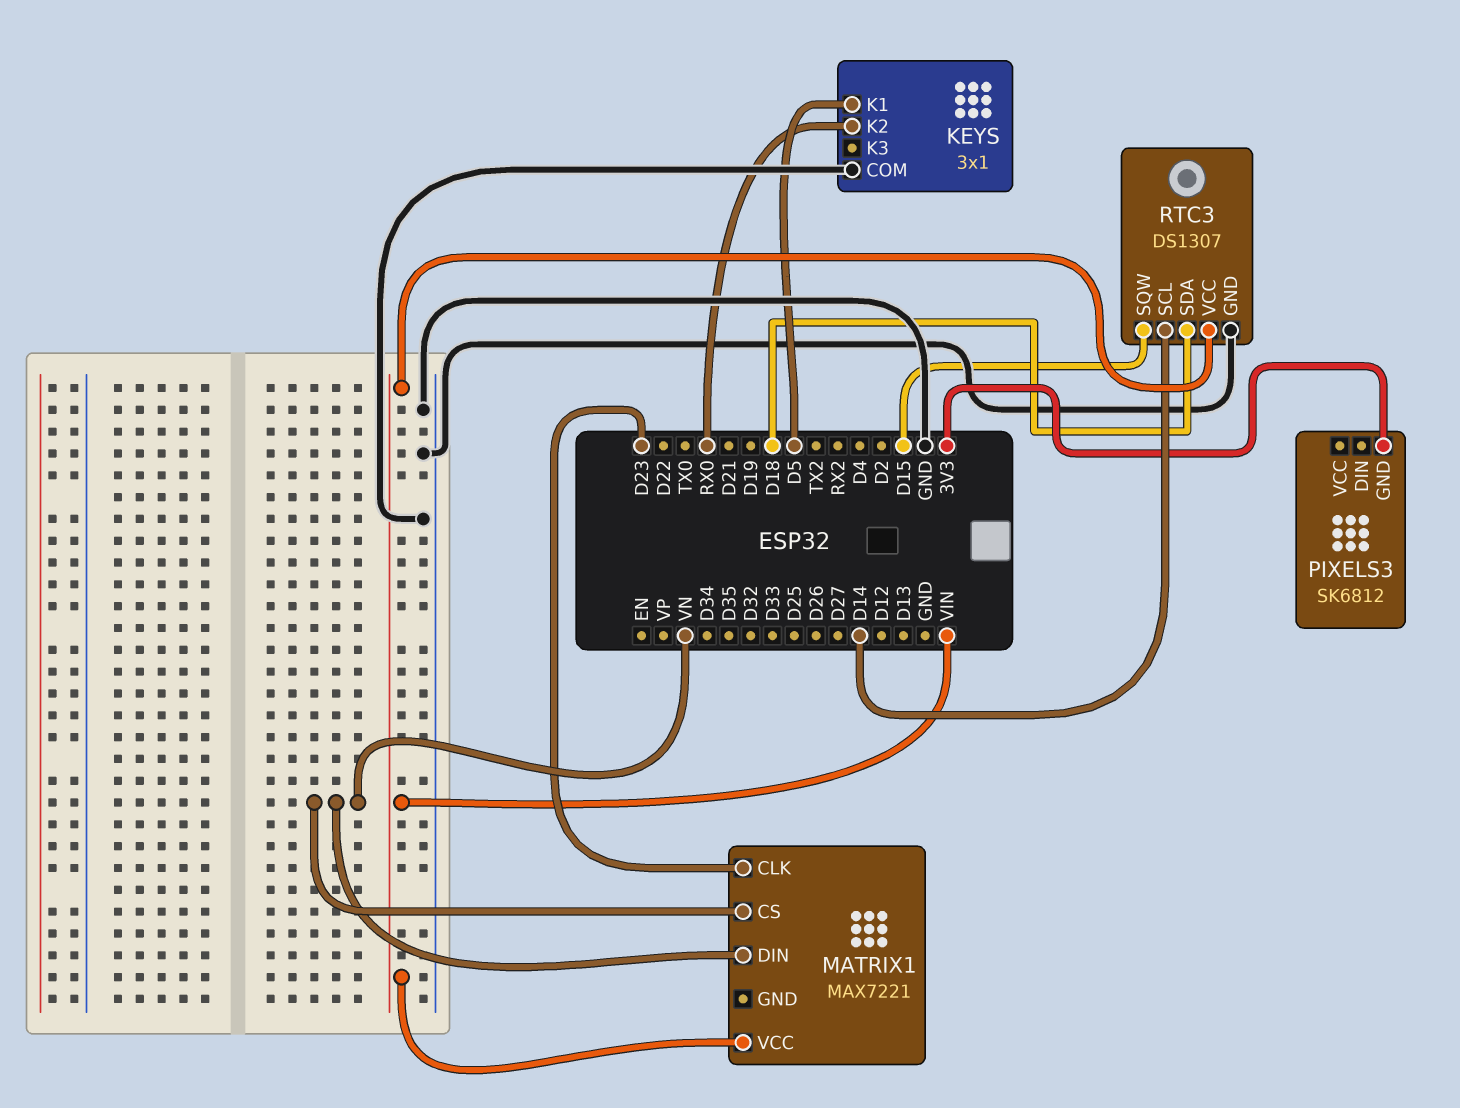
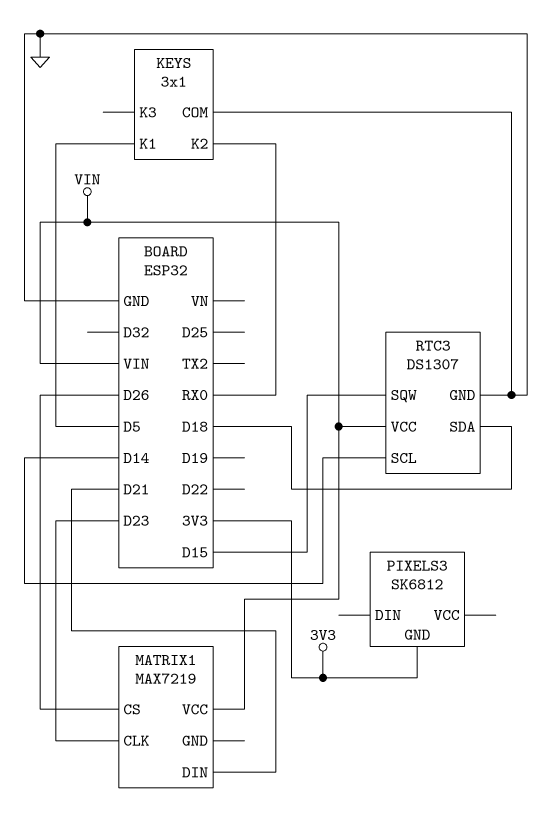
MATRIX1: MAX7221 -> MAX7219
MATRIX1 pin CS: VN -> D26
MATRIX1 pin DIN: VN -> D21

